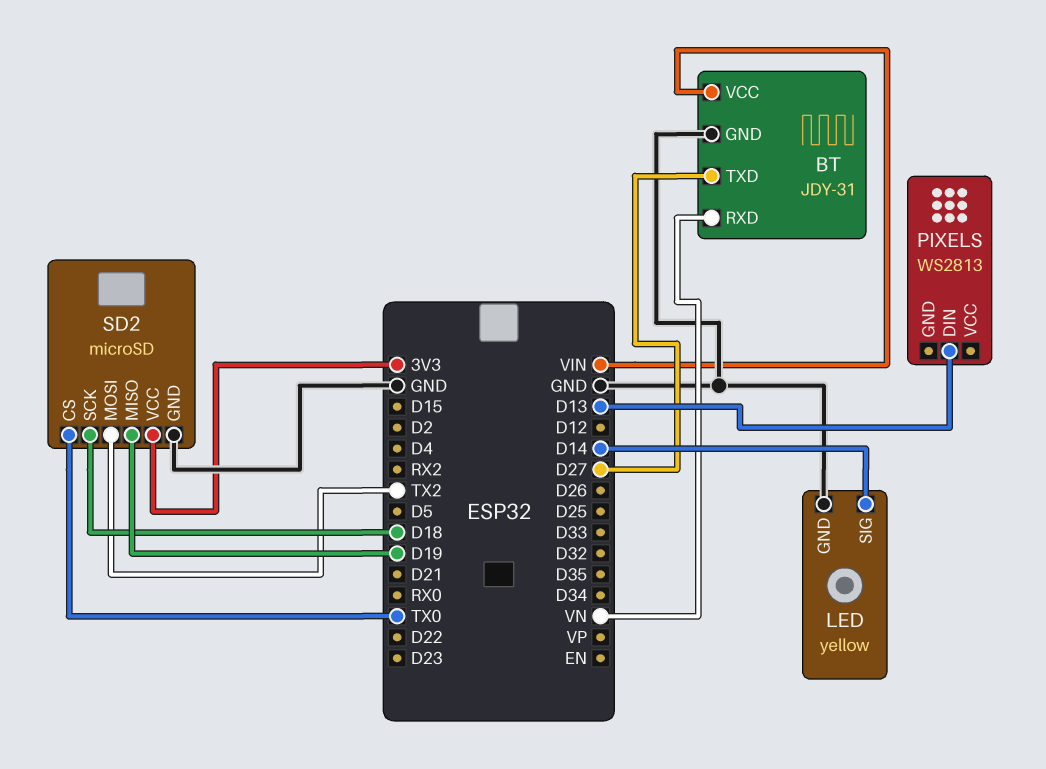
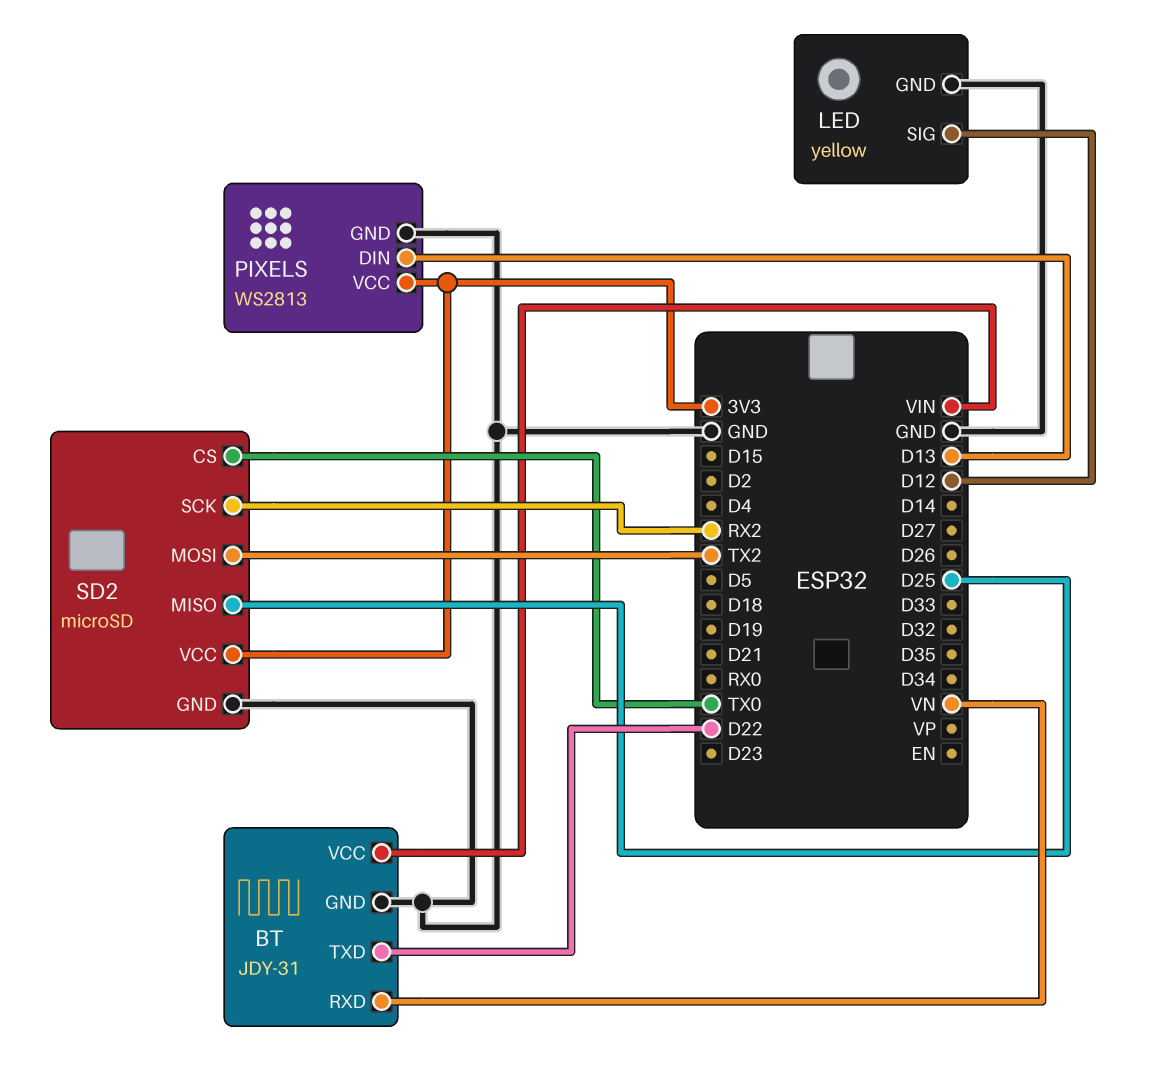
BT pin TXD: D27 -> D22
LED pin SIG: D14 -> D12
PIXELS pin GND: none -> GND
PIXELS pin VCC: none -> 3V3
SD2 pin MISO: D19 -> D25
SD2 pin SCK: D18 -> RX2

